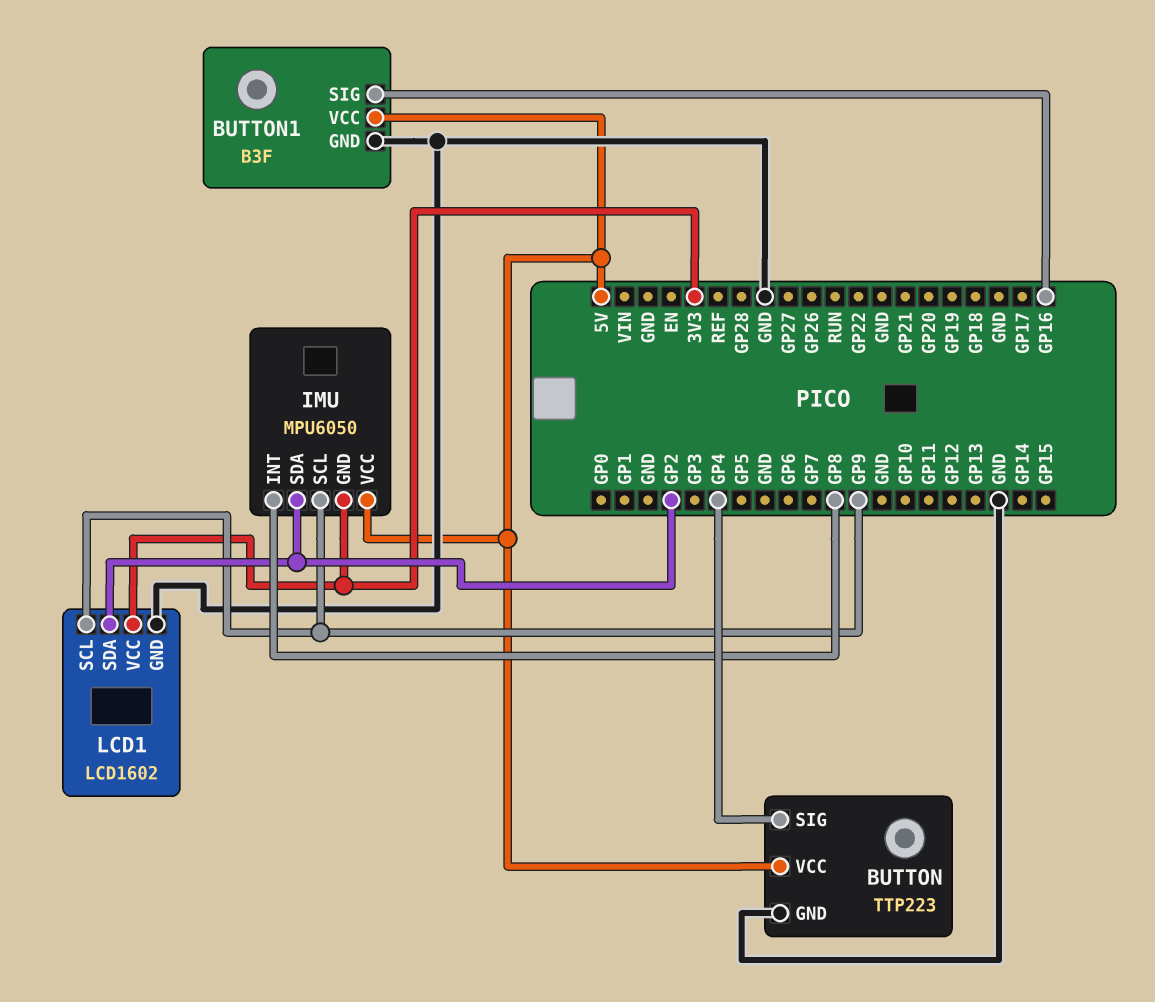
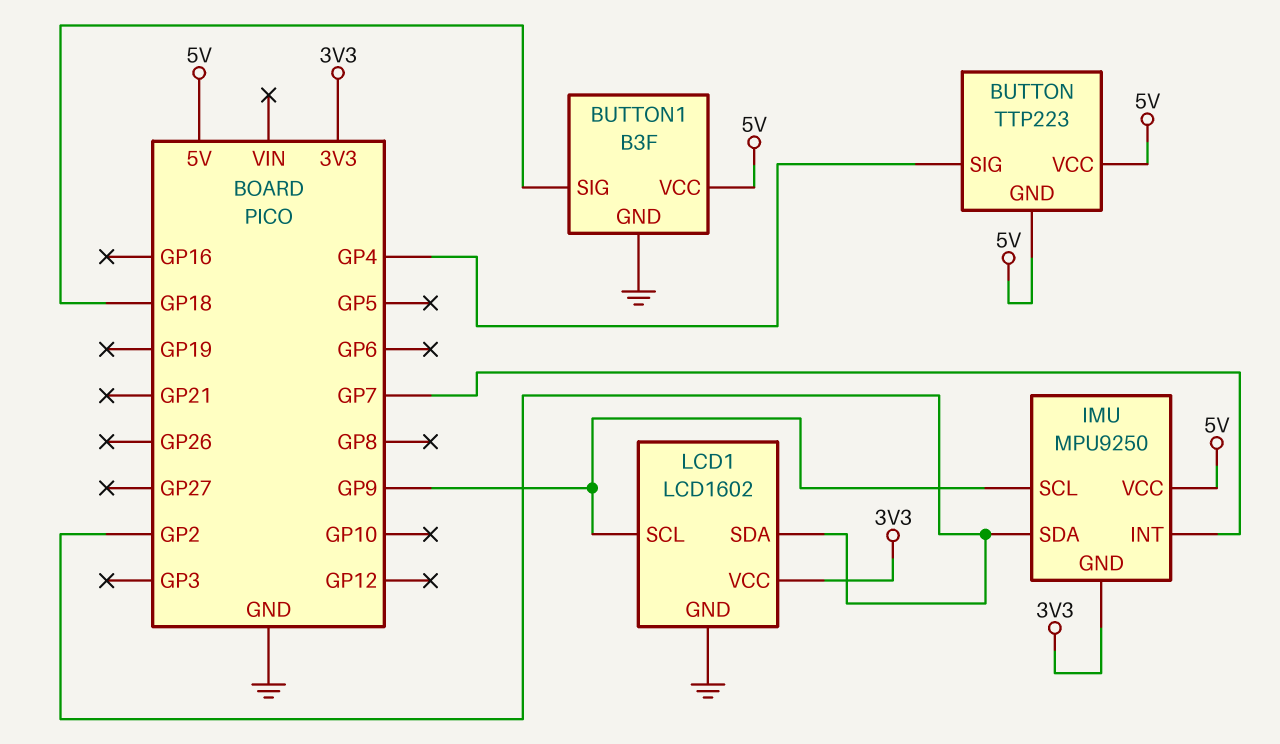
BUTTON pin GND: GND -> 5V
BUTTON1 pin SIG: GP16 -> GP18
IMU: MPU6050 -> MPU9250
IMU pin INT: GP8 -> GP7

